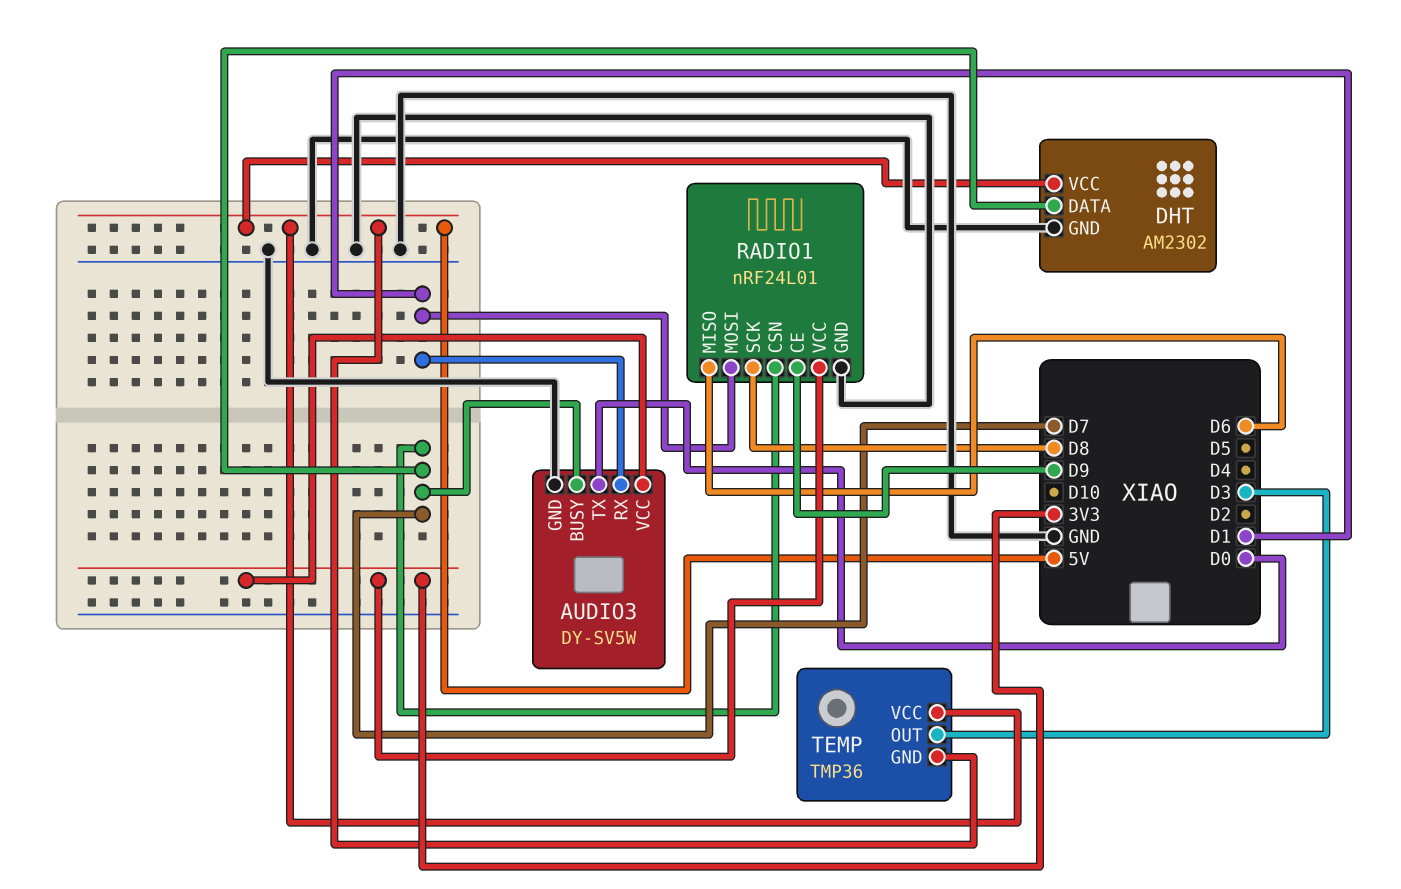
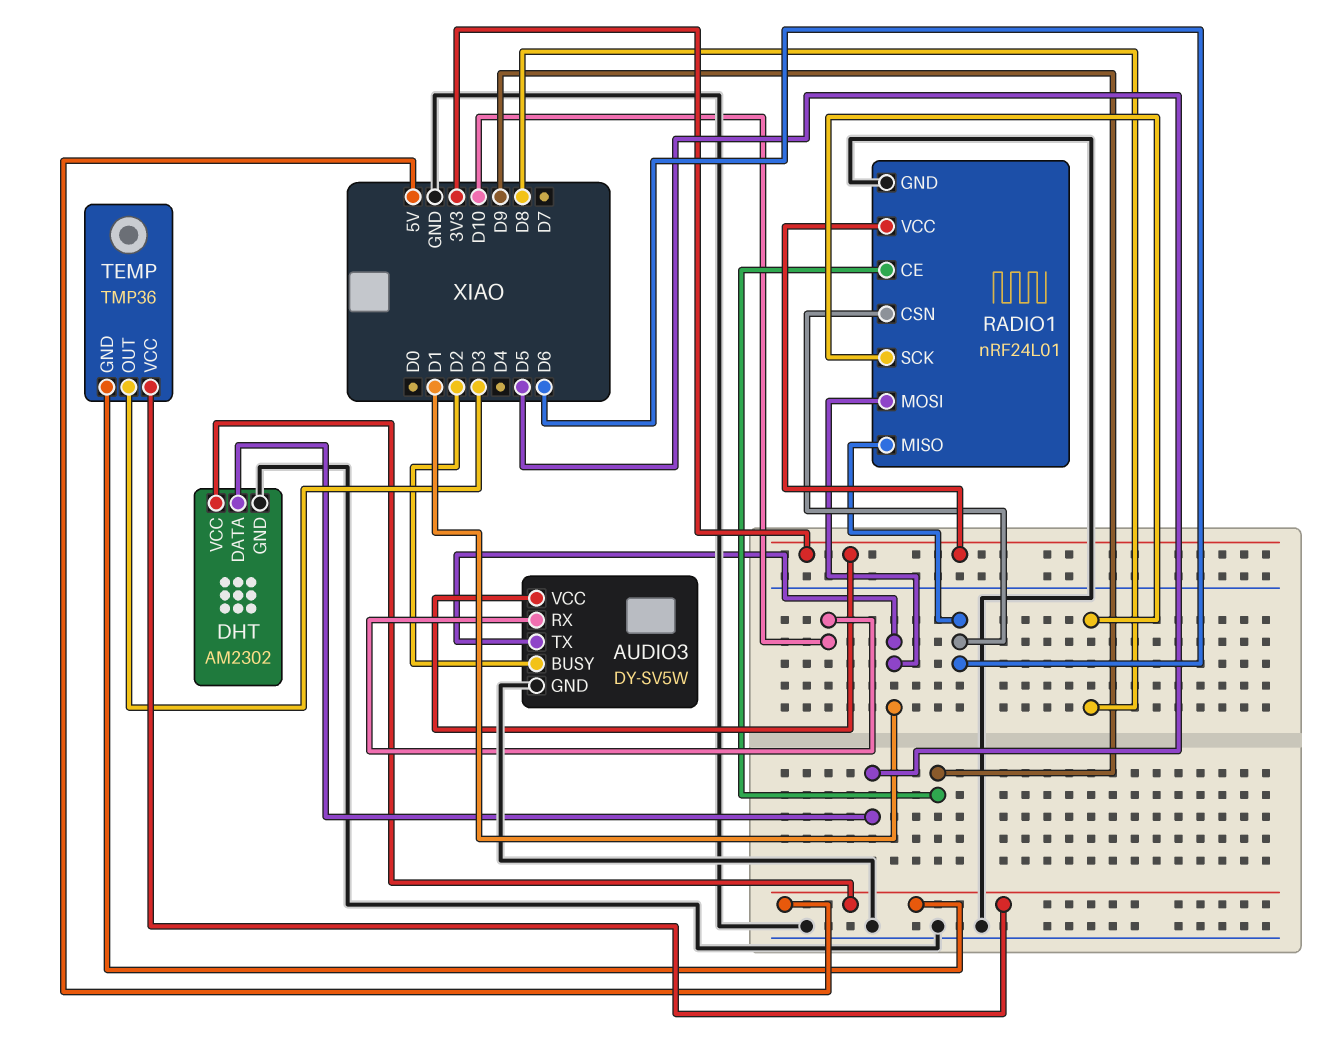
AUDIO3 pin BUSY: D7 -> D2
AUDIO3 pin RX: D1 -> D10
AUDIO3 pin TX: D0 -> D1
DHT pin DATA: D7 -> D5
RADIO1 pin CSN: D7 -> D6

